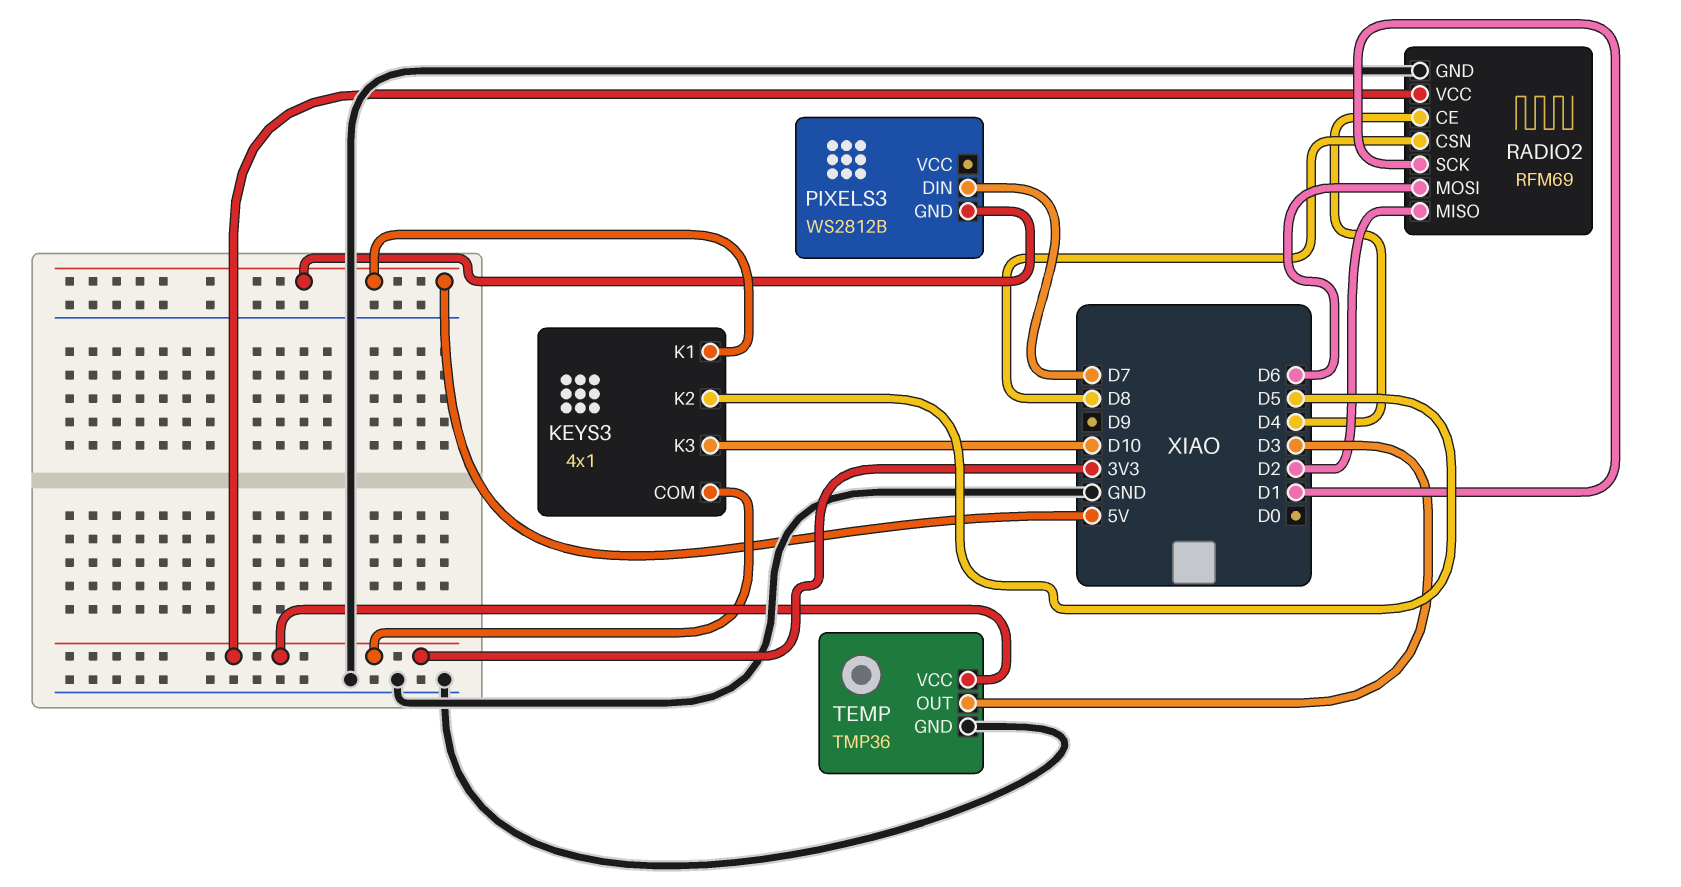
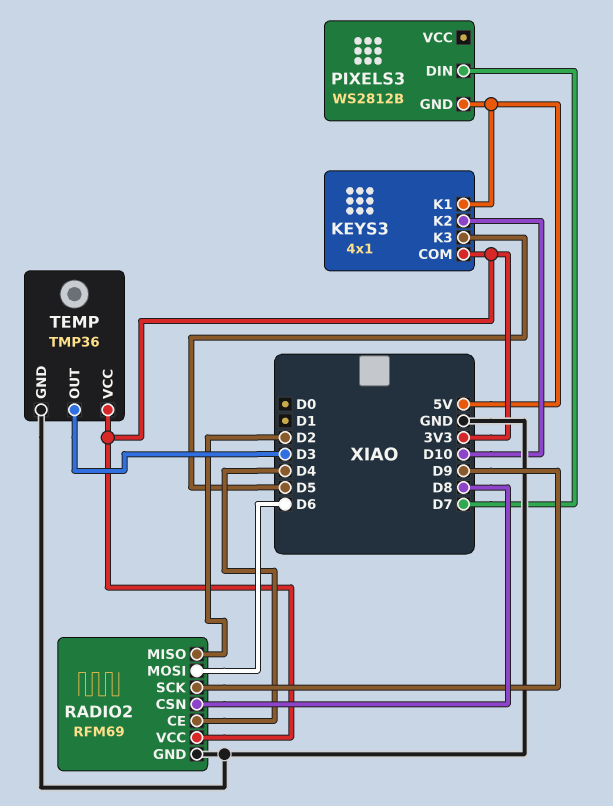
KEYS3 pin K2: D5 -> D10
KEYS3 pin K3: D10 -> D5
RADIO2 pin SCK: D1 -> D9

